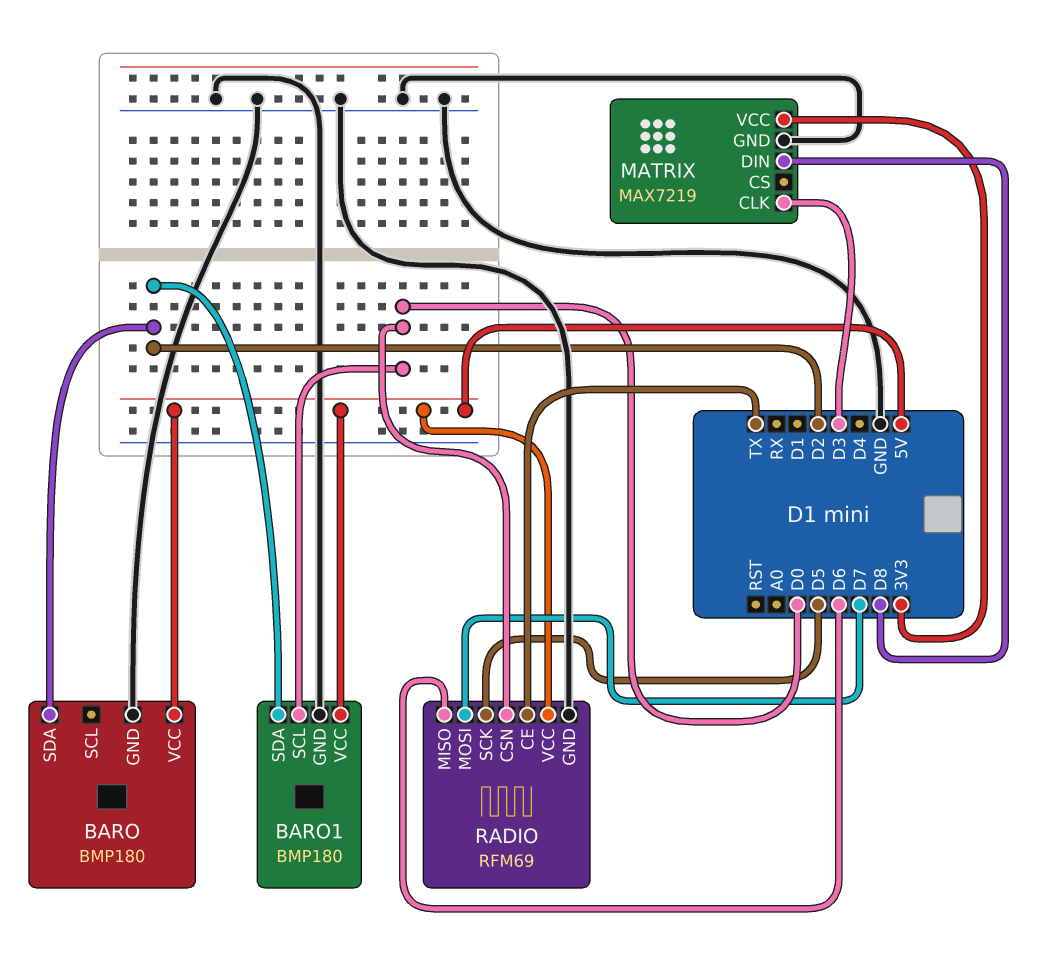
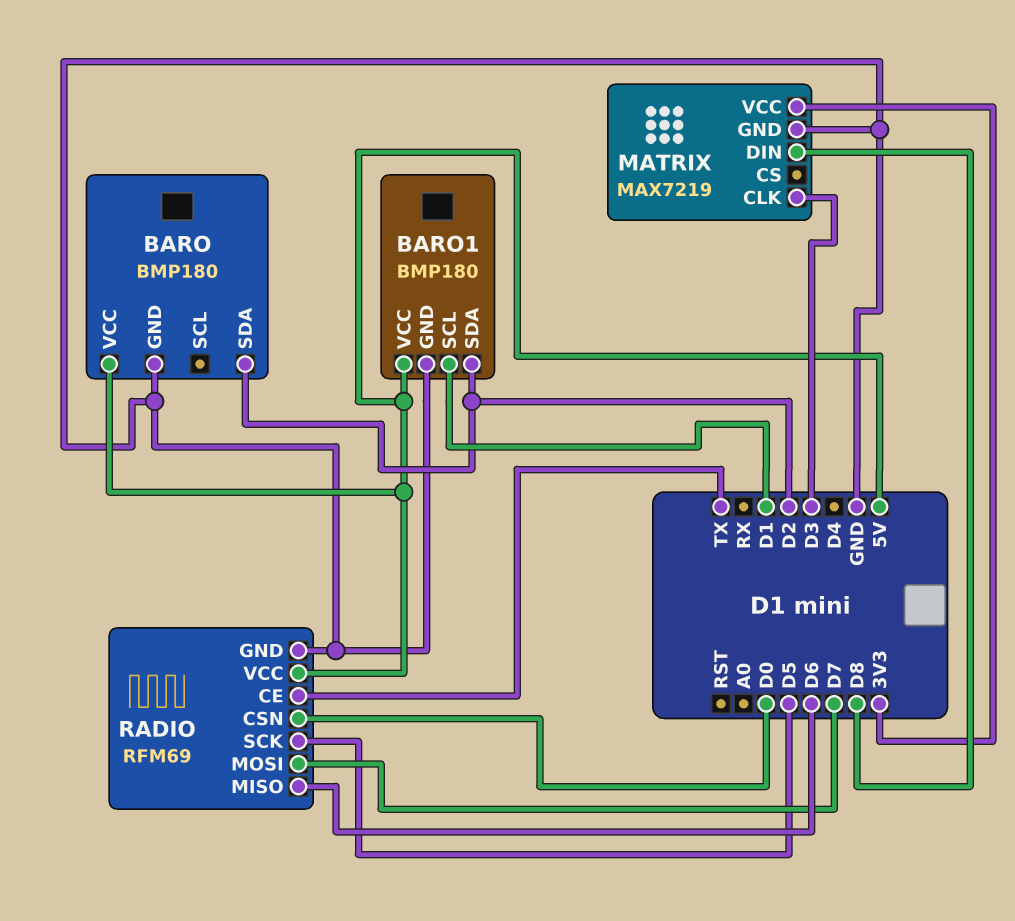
BARO1 pin SCL: D0 -> D1

